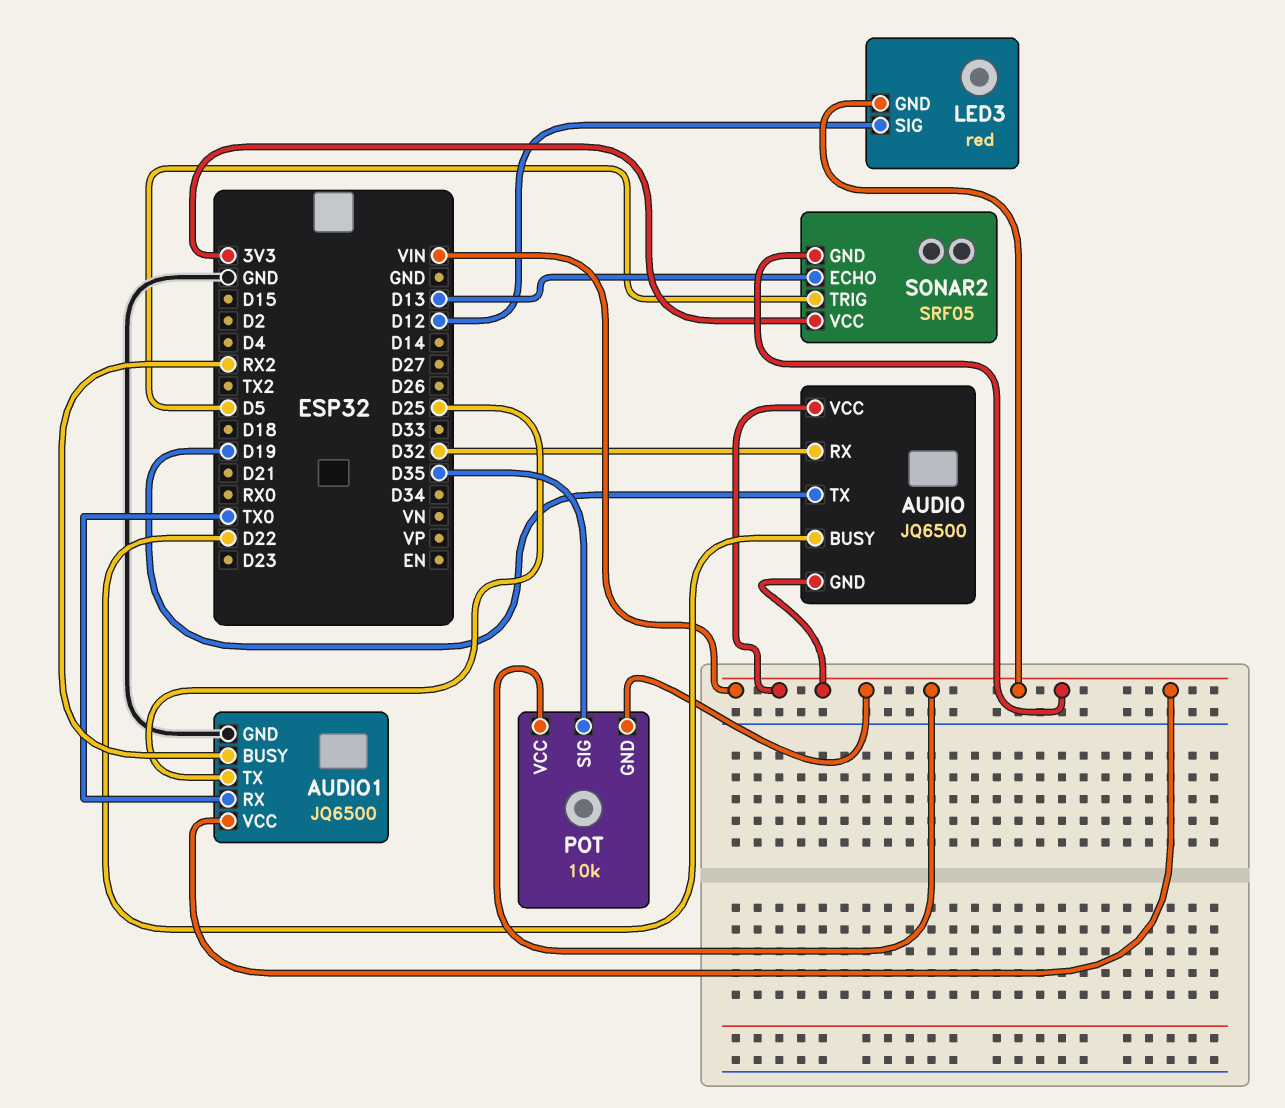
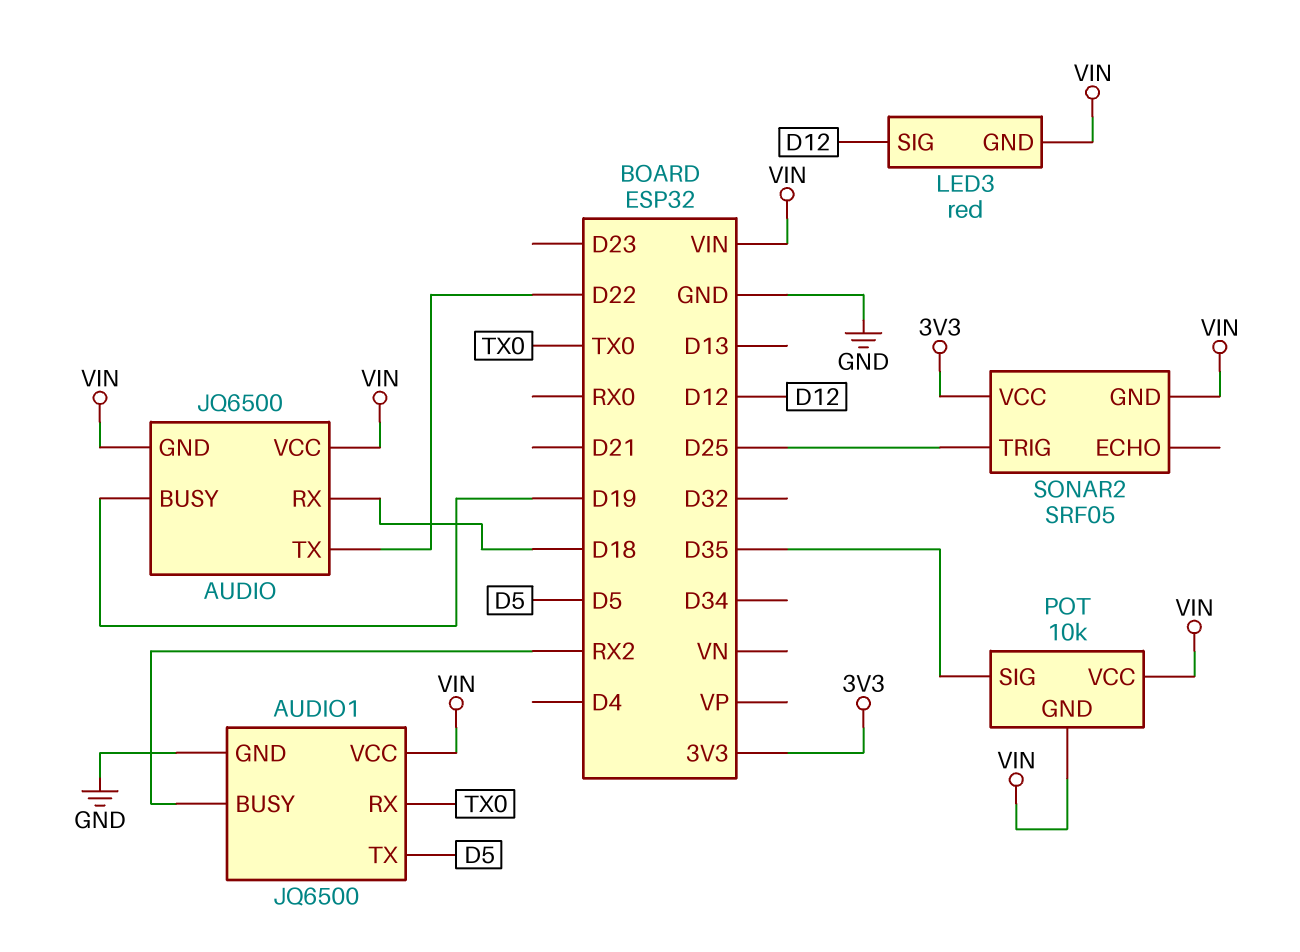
AUDIO pin BUSY: D22 -> D19
AUDIO pin RX: D32 -> D18
AUDIO pin TX: D19 -> D22
AUDIO1 pin TX: D25 -> D5
SONAR2 pin ECHO: D13 -> none
SONAR2 pin TRIG: D5 -> D25

